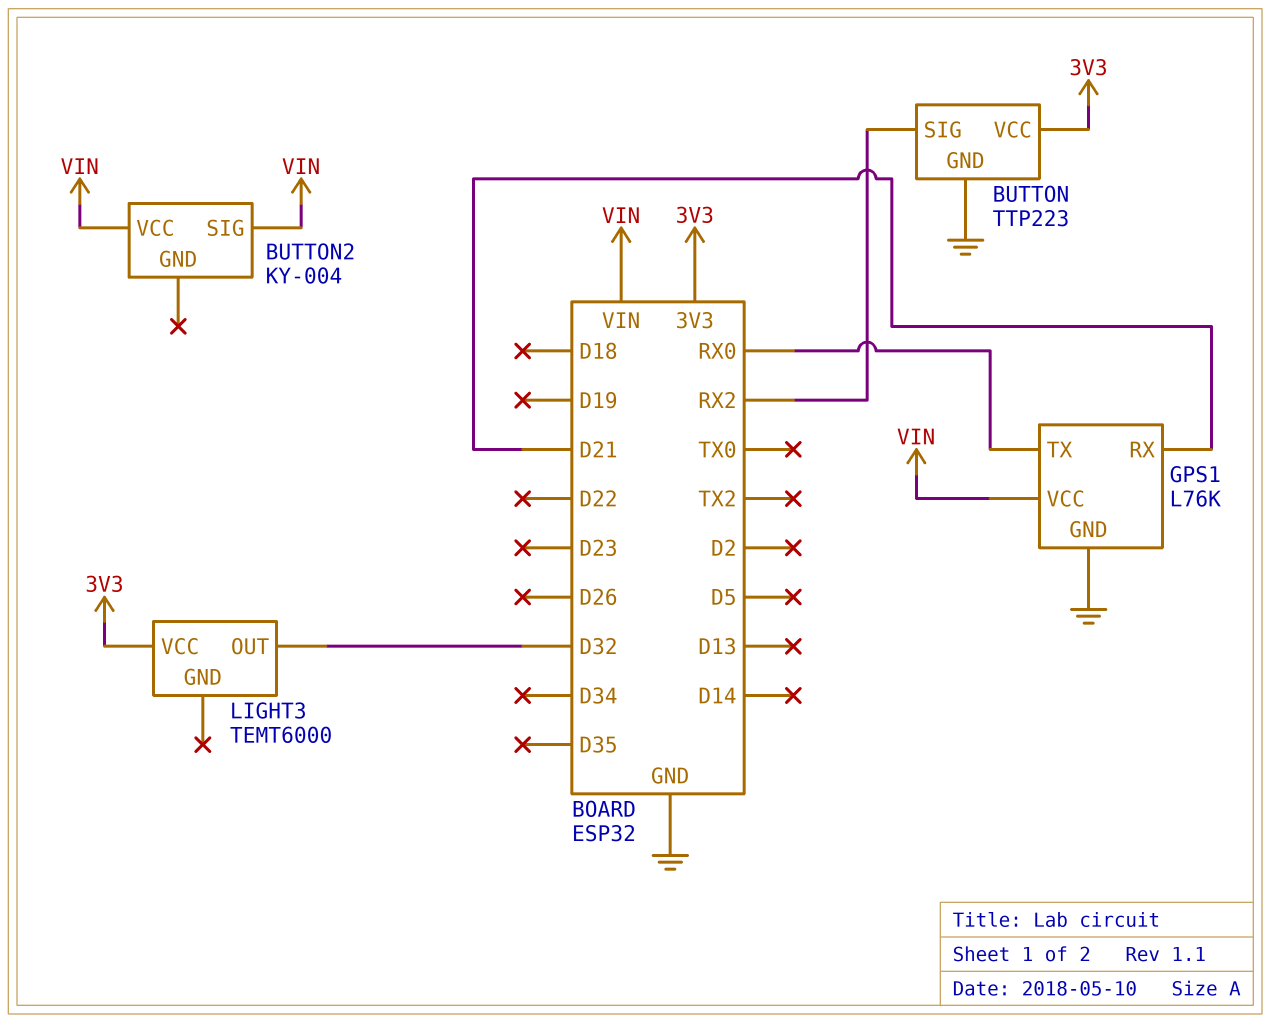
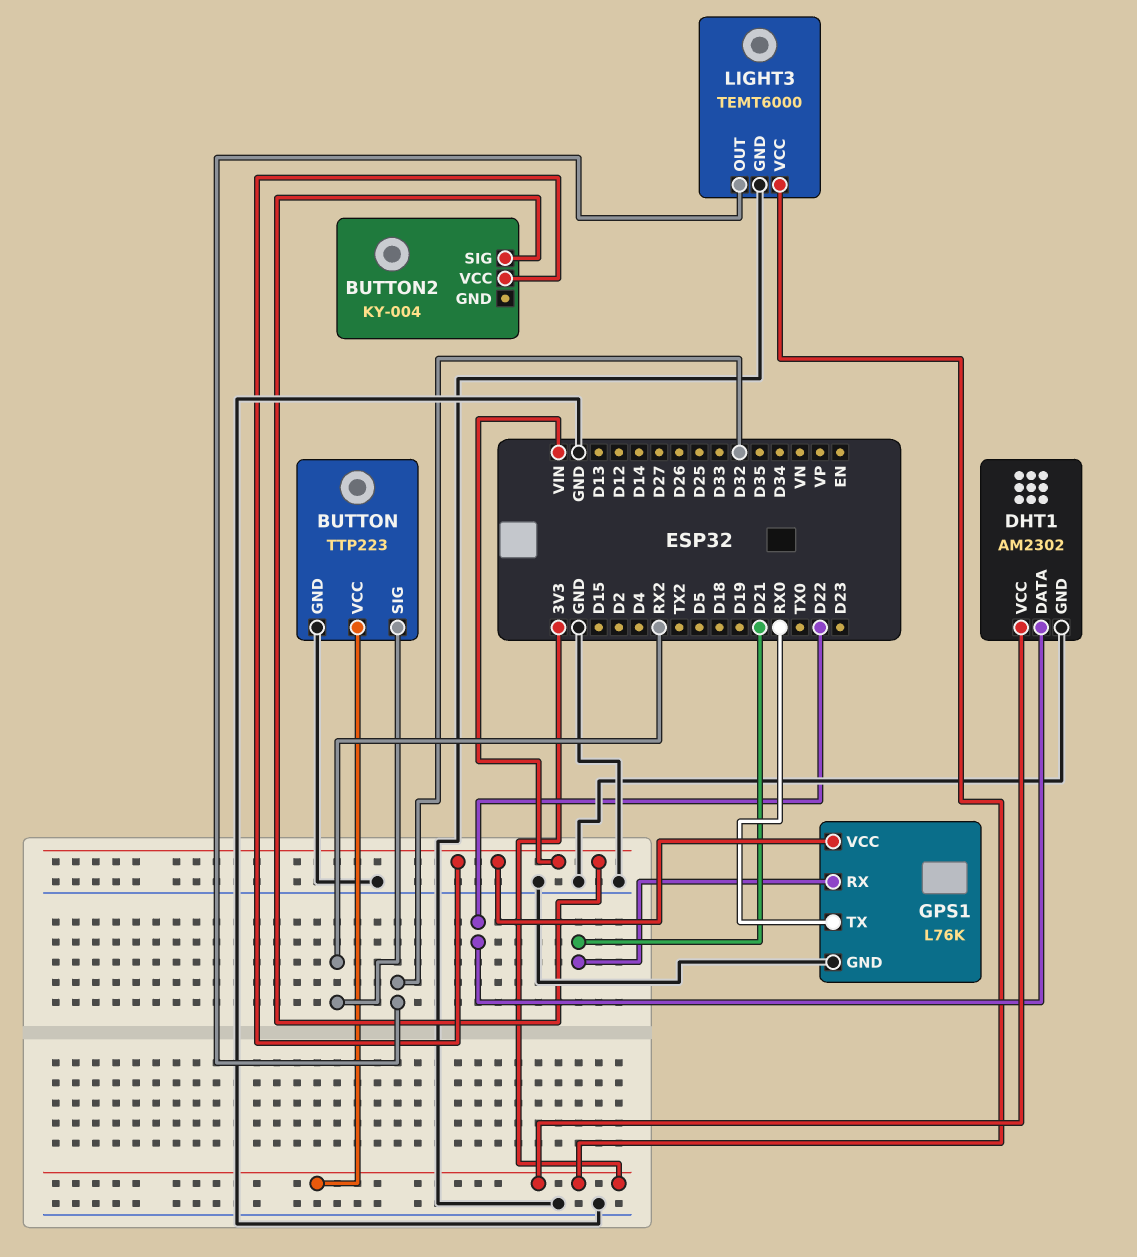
DHT1: none -> AM2302
DHT1 pin DATA: none -> D22
DHT1 pin GND: none -> GND
DHT1 pin VCC: none -> 3V3
LIGHT3 pin GND: none -> GND

